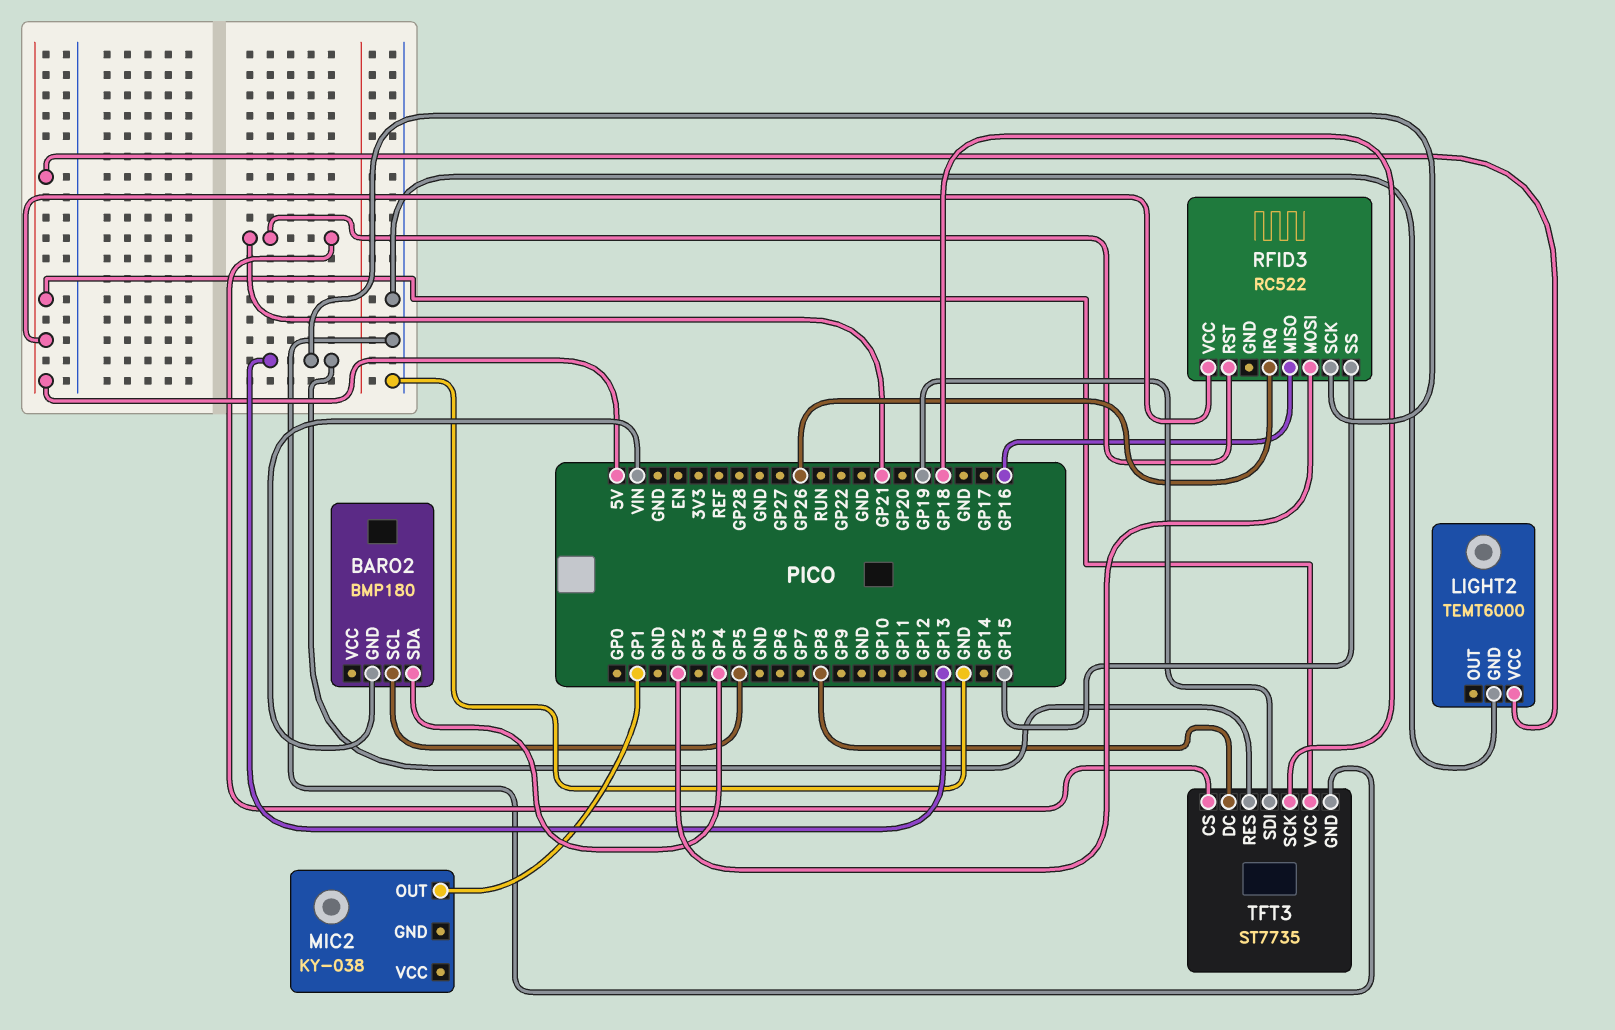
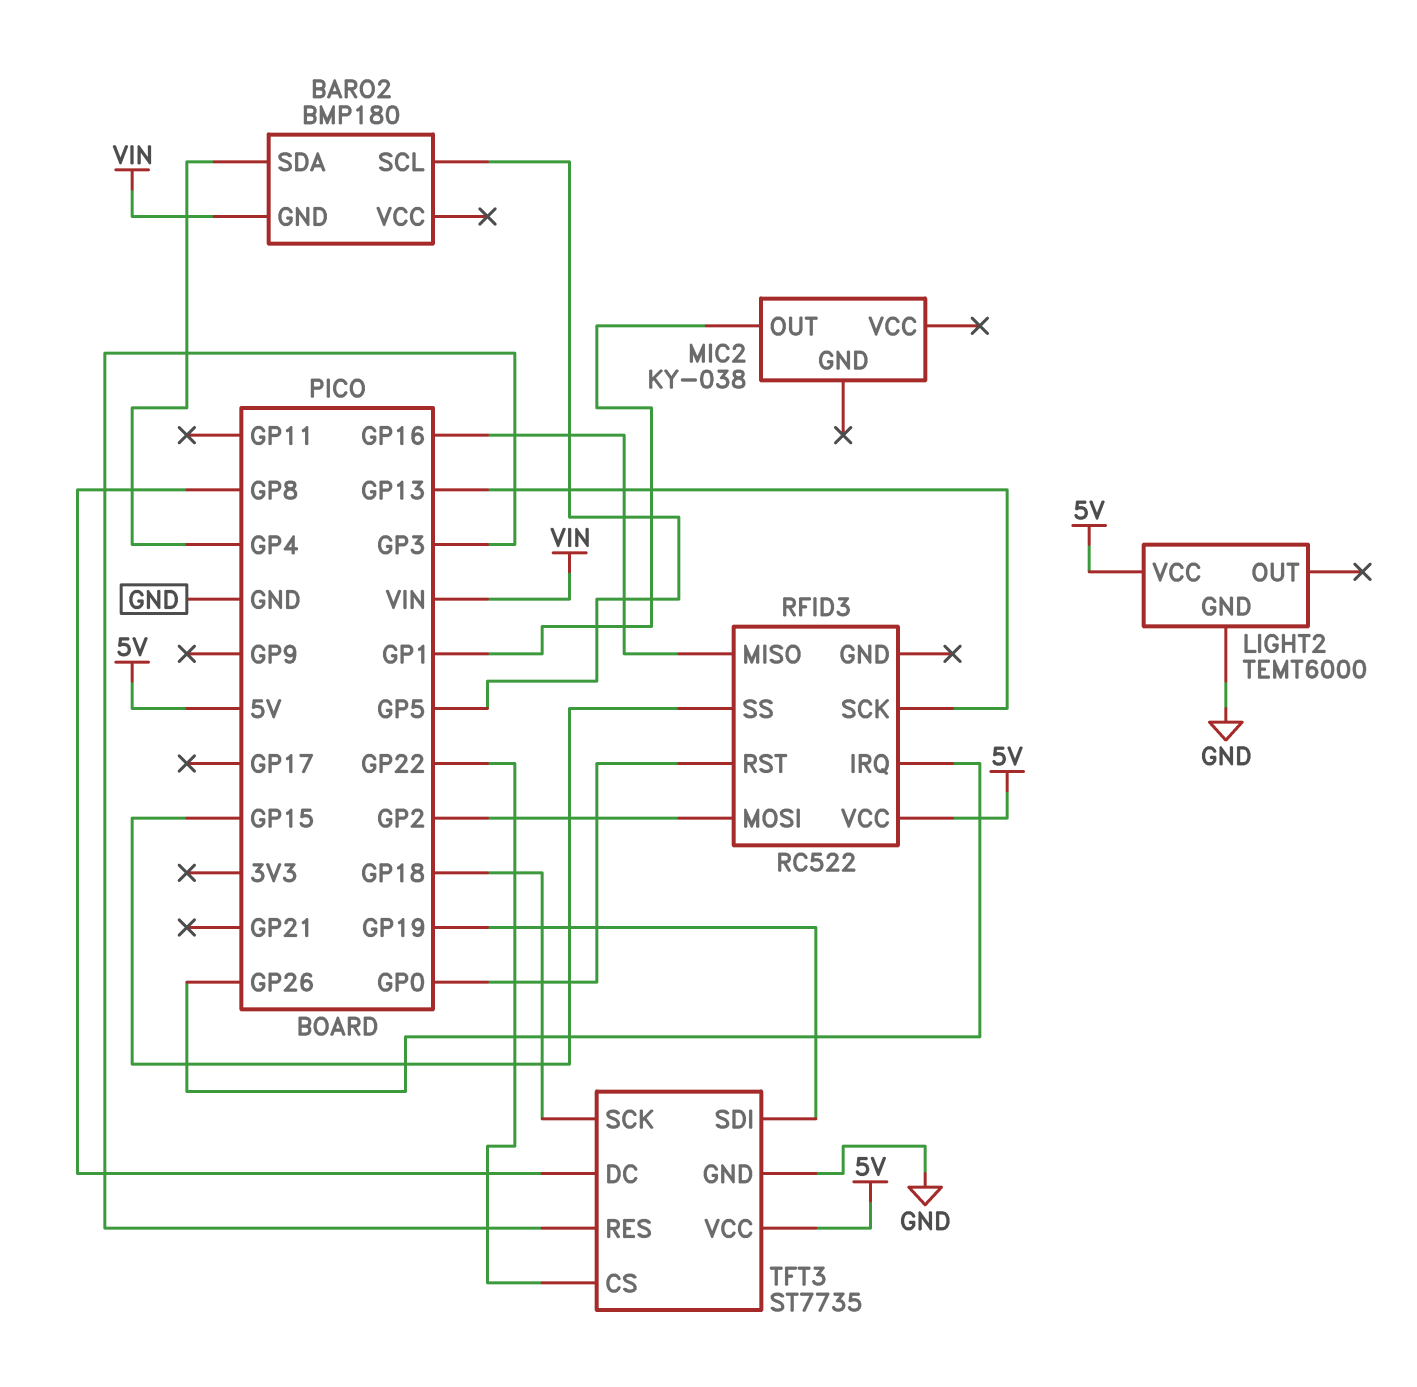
RFID3 pin RST: GP21 -> GP0
TFT3 pin CS: GP21 -> GP22
TFT3 pin RES: GP13 -> GP3

